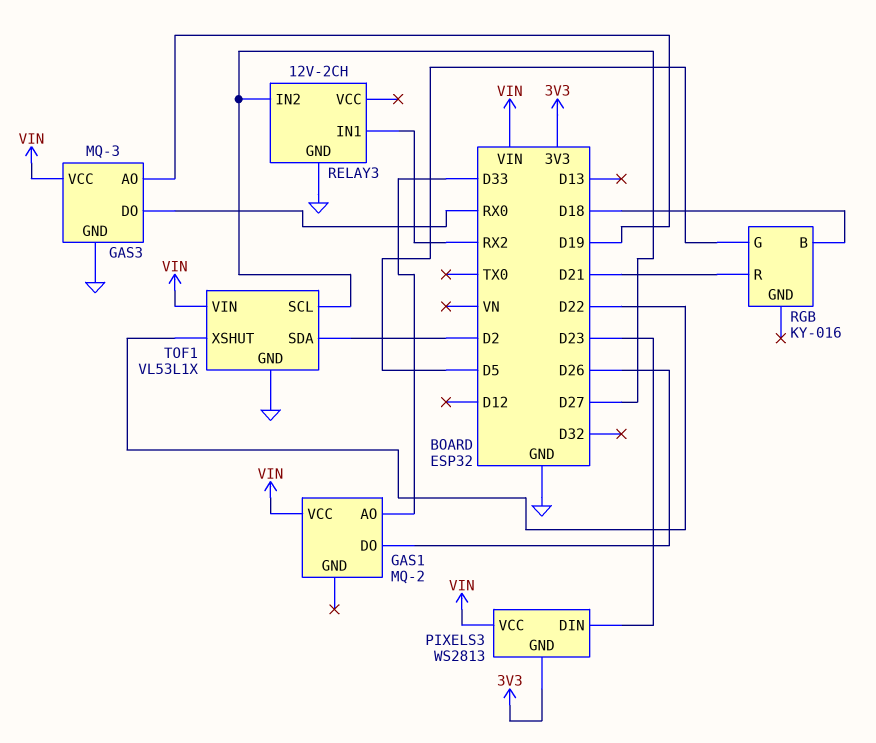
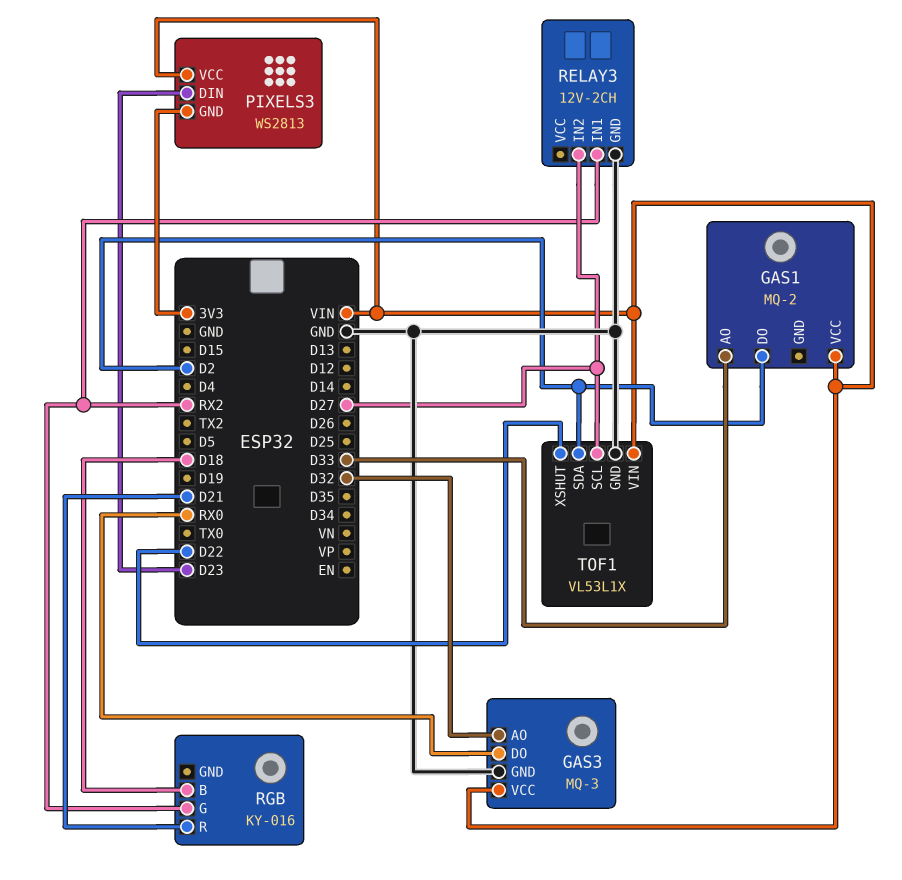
GAS1 pin DO: D26 -> D2
GAS3 pin AO: D19 -> D32
RGB pin G: D5 -> RX2

